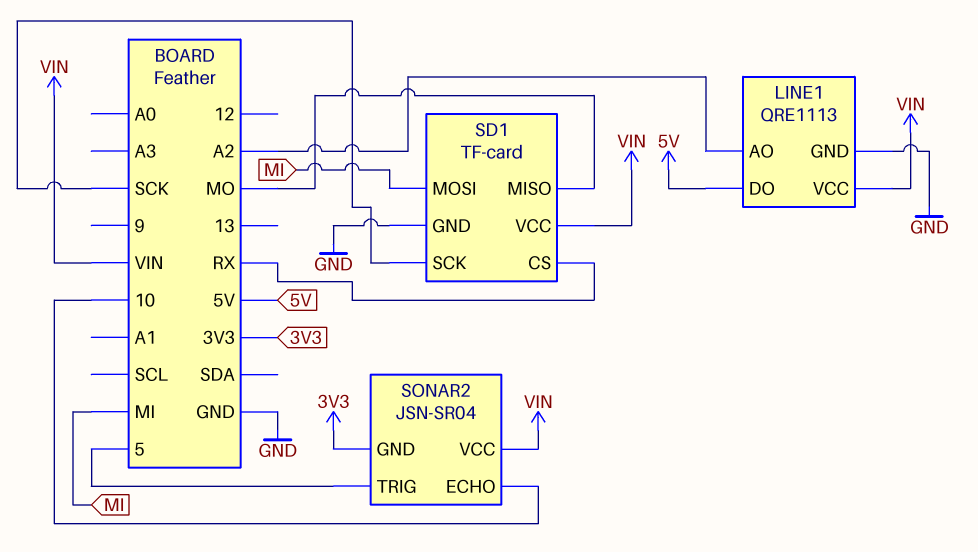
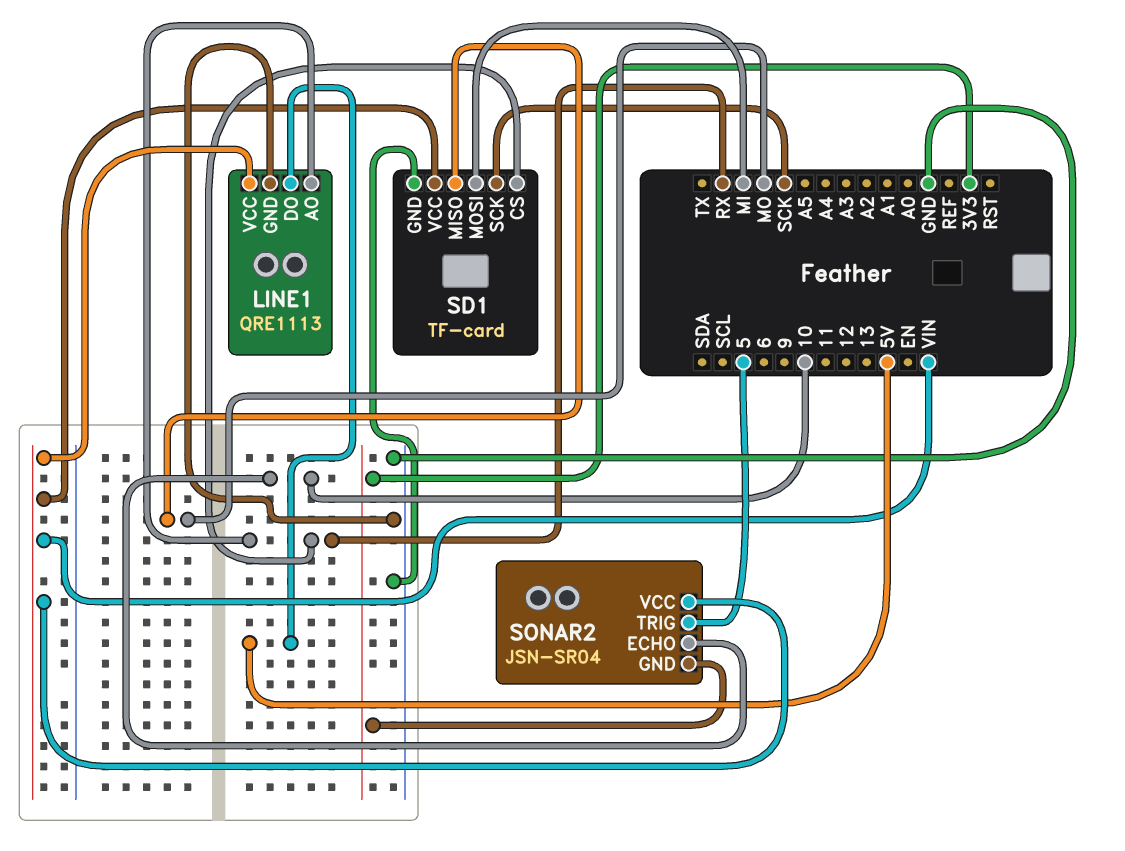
LINE1 pin AO: A2 -> RX

